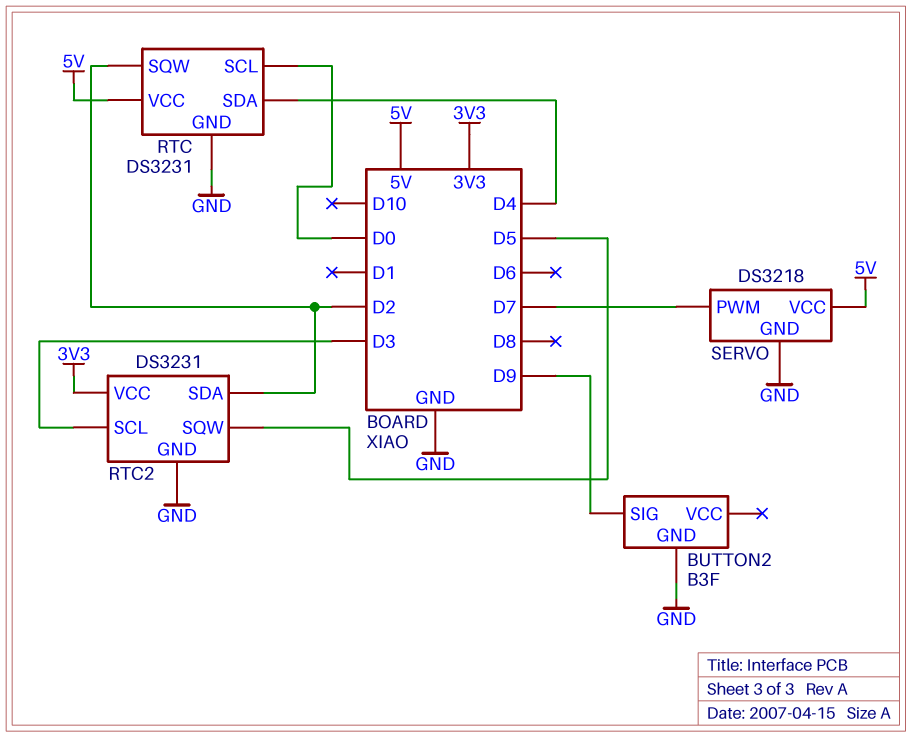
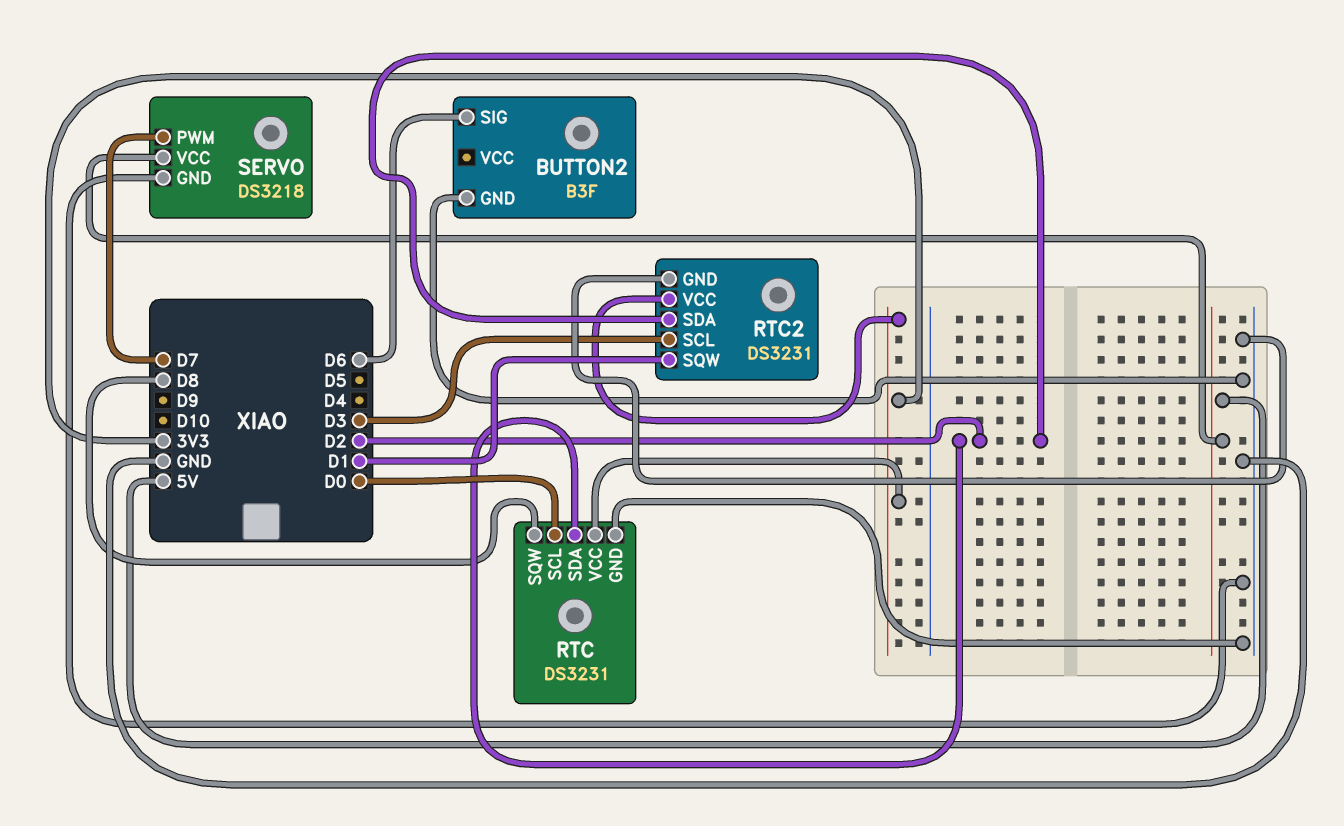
BUTTON2 pin SIG: D9 -> D6
RTC pin SDA: D4 -> D2
RTC pin SQW: D2 -> D8
RTC pin VCC: 5V -> 3V3
RTC2 pin SQW: D5 -> D1

